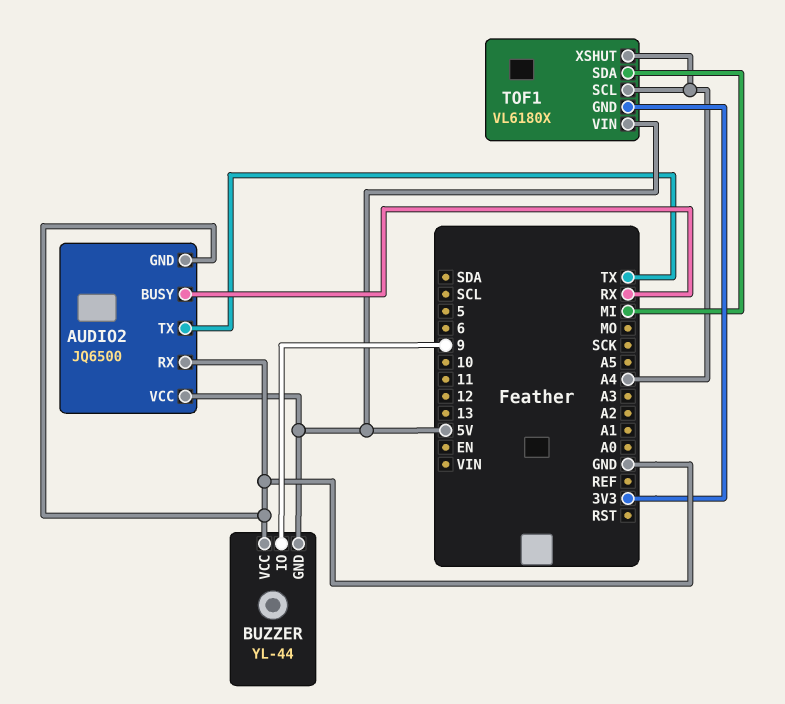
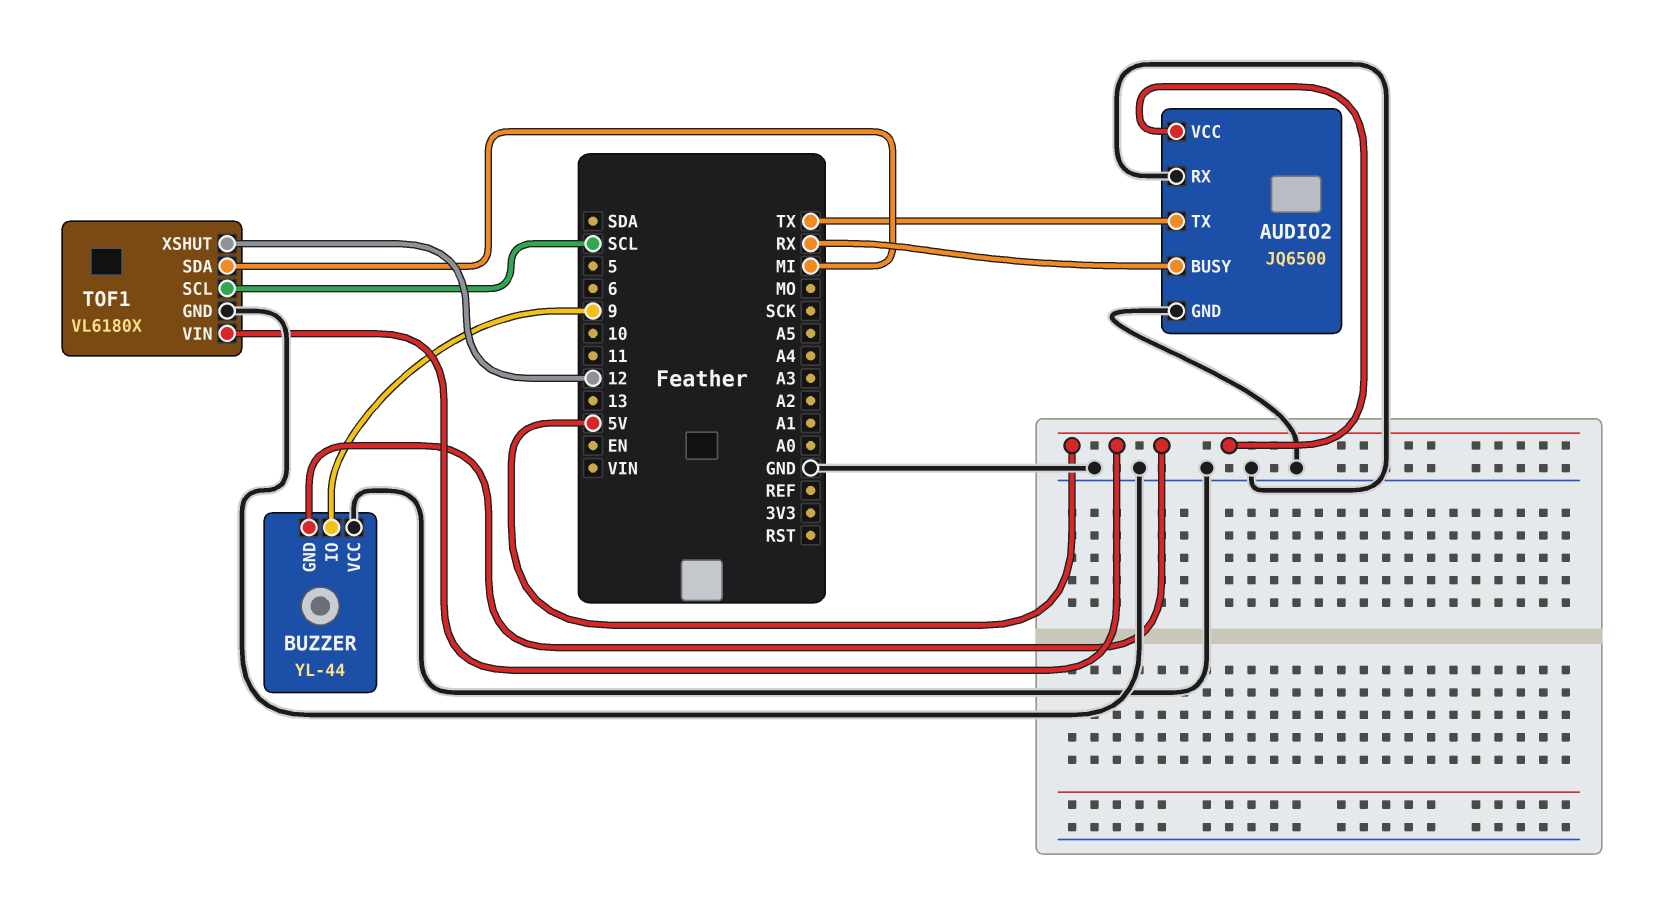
TOF1 pin GND: 3V3 -> GND
TOF1 pin SCL: A4 -> SCL
TOF1 pin XSHUT: A4 -> 12

